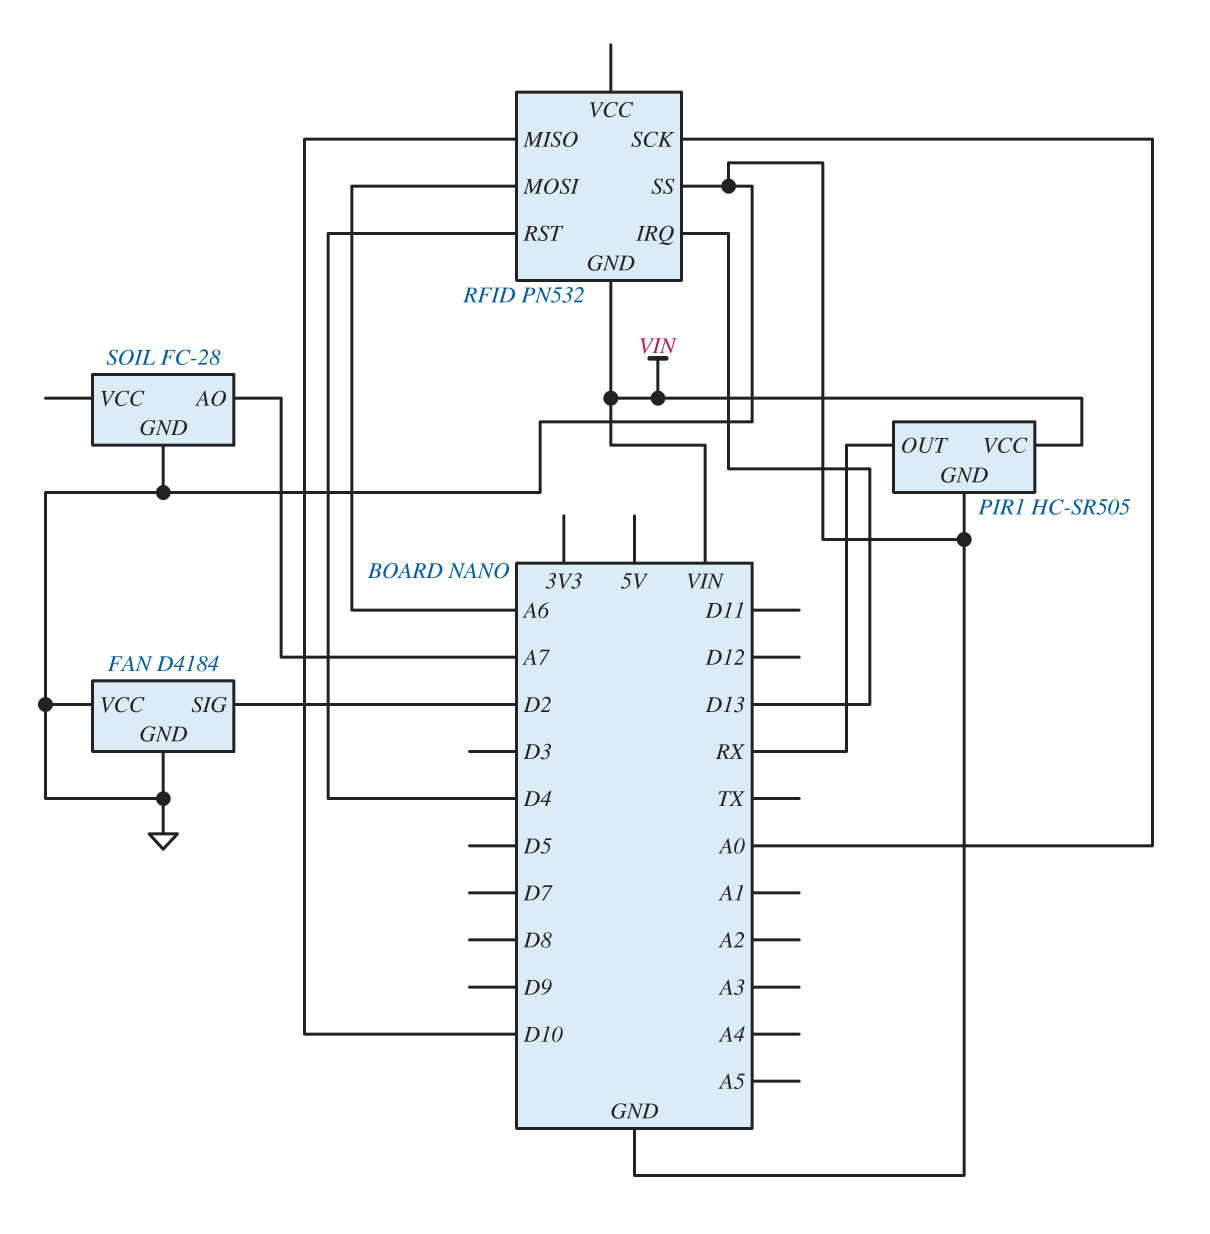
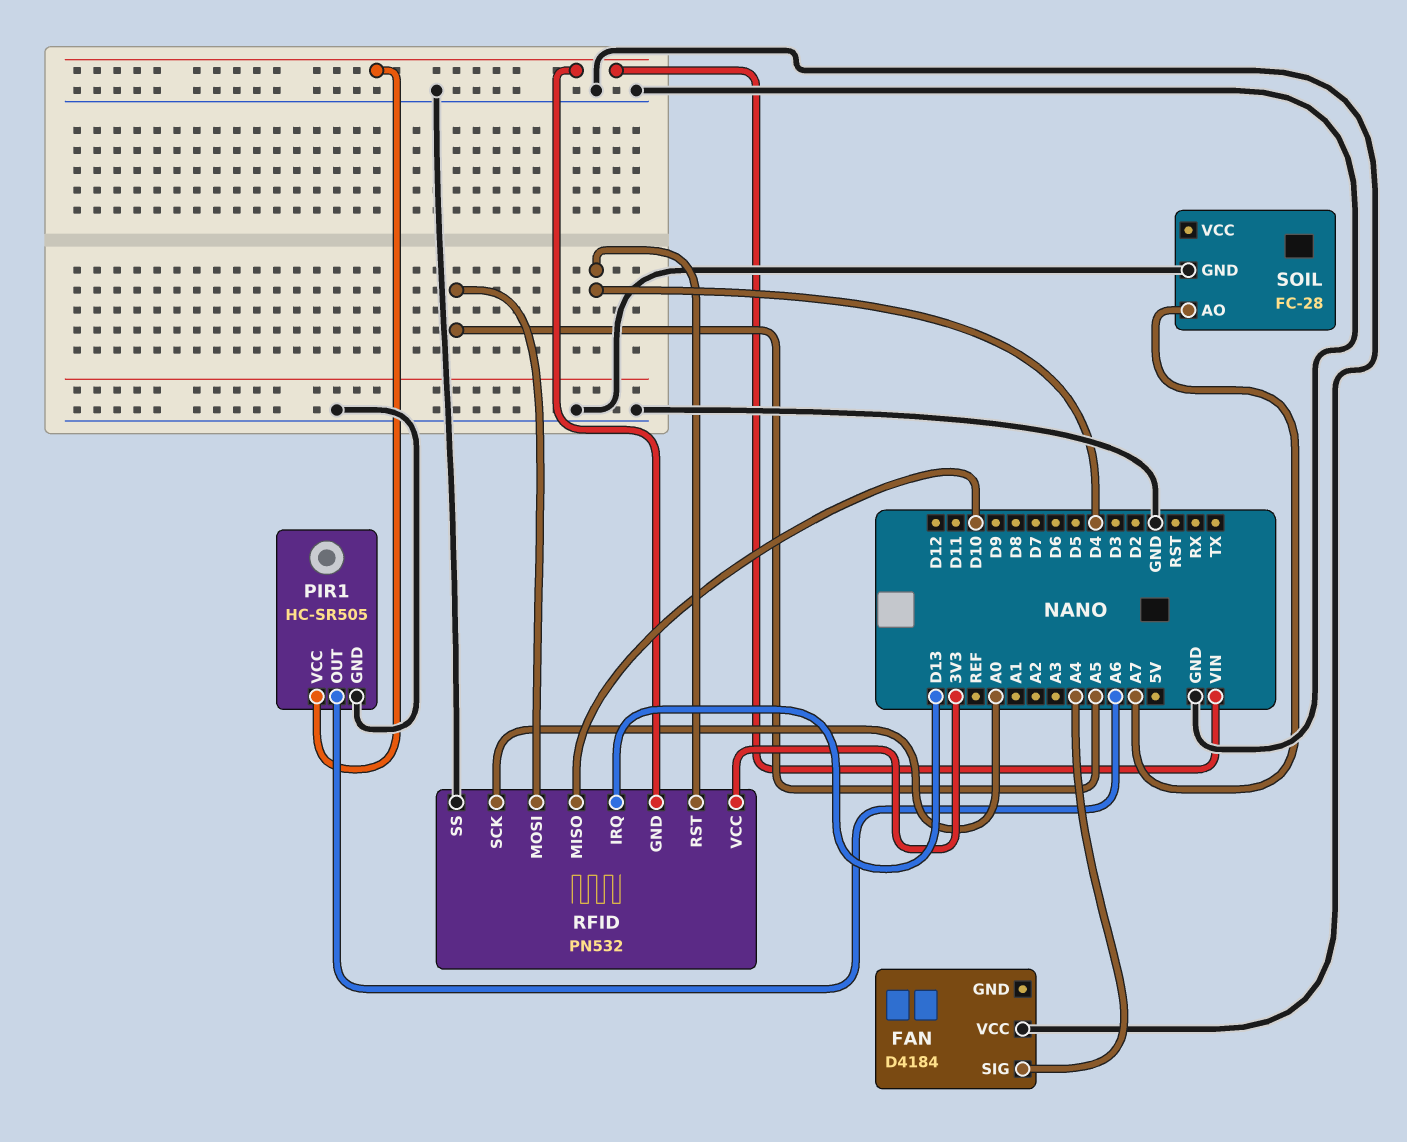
FAN pin GND: GND -> none
FAN pin SIG: D2 -> A4
PIR1 pin OUT: RX -> A6
RFID pin MOSI: A6 -> A5
RFID pin VCC: none -> 3V3

